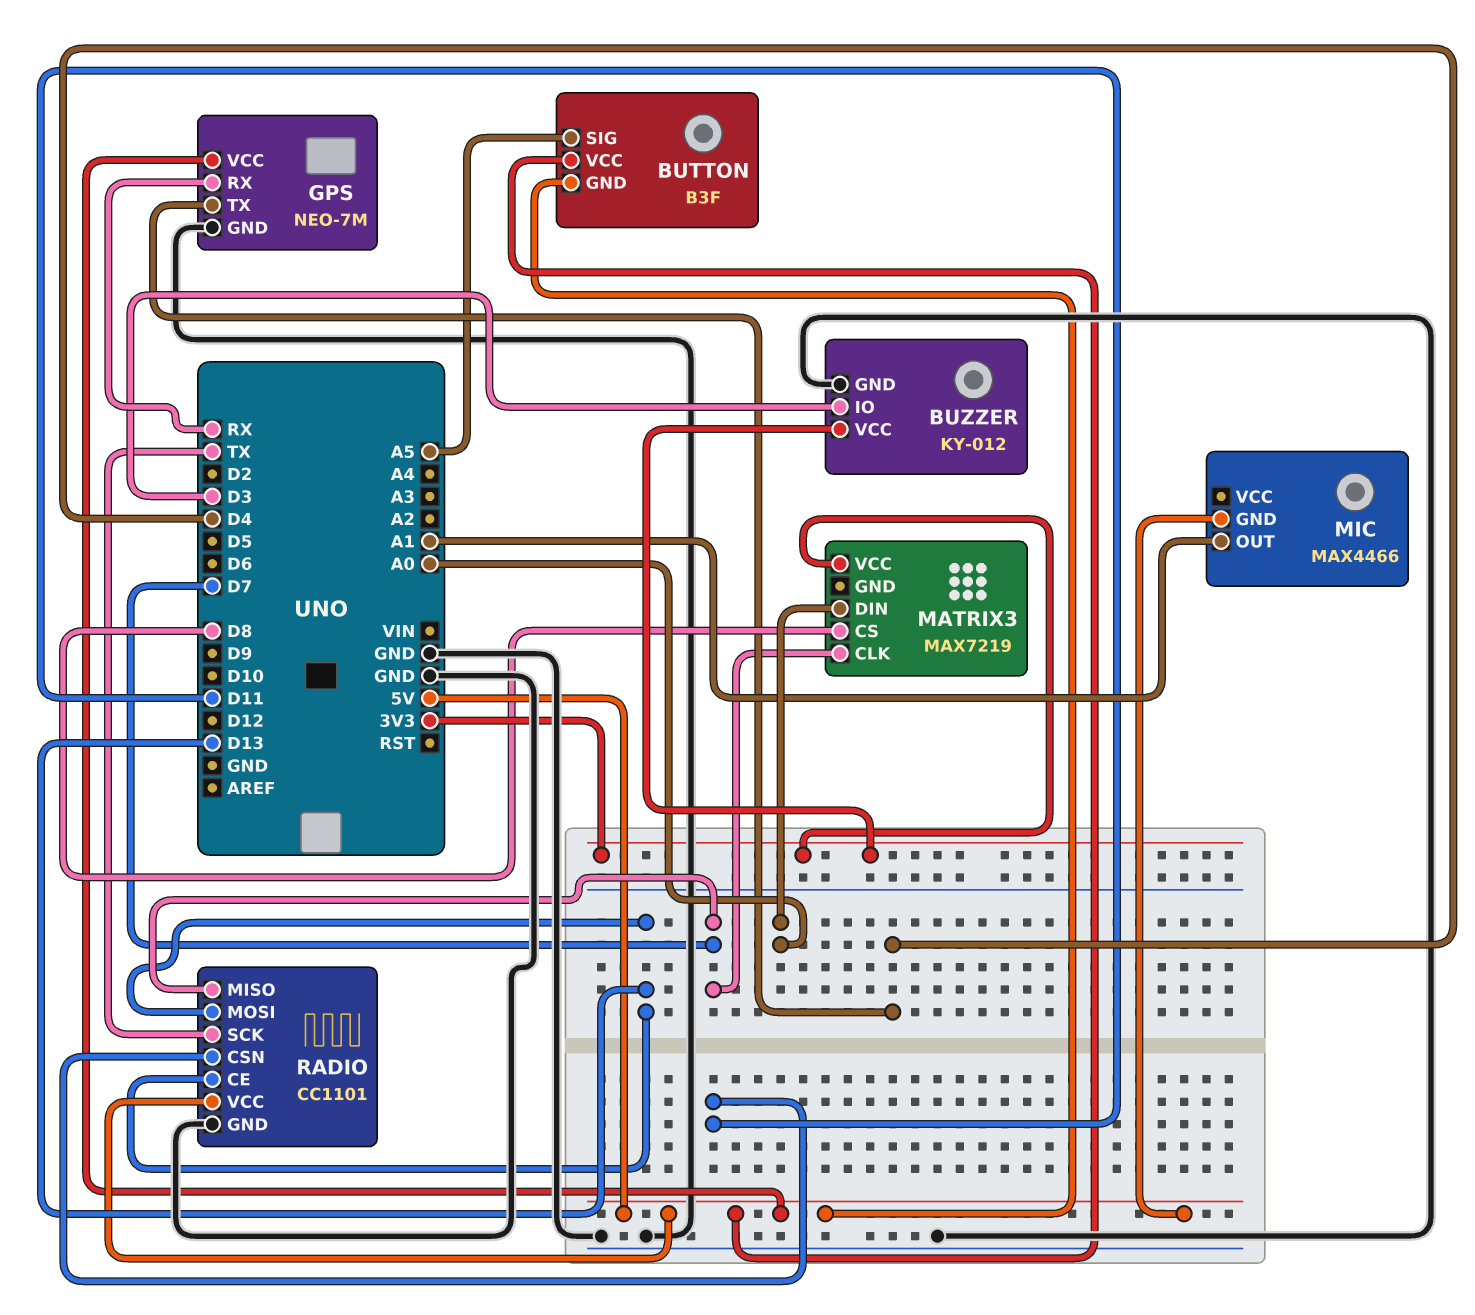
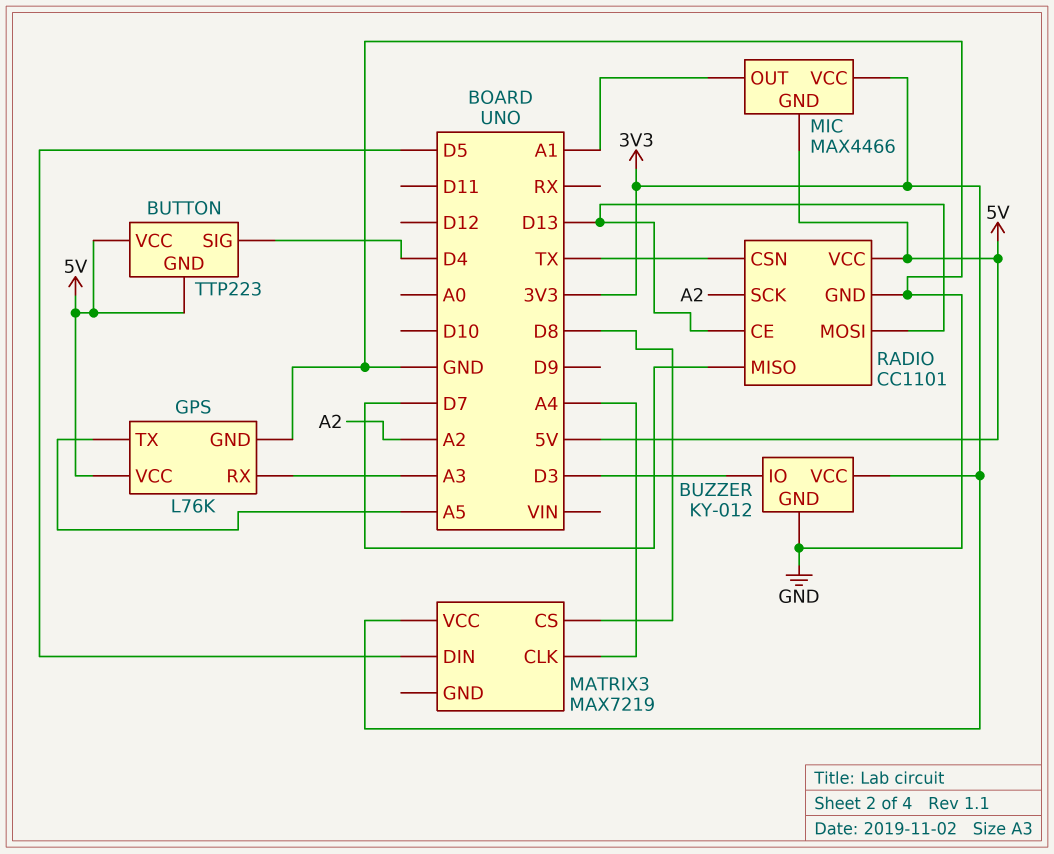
BUTTON: B3F -> TTP223
BUTTON pin SIG: A5 -> D4
GPS: NEO-7M -> L76K
GPS pin RX: RX -> A3
GPS pin TX: D4 -> A5
MATRIX3 pin CLK: D7 -> A4
MATRIX3 pin DIN: A0 -> D5
MIC pin VCC: none -> 3V3
RADIO pin CSN: D11 -> TX
RADIO pin SCK: TX -> A2

